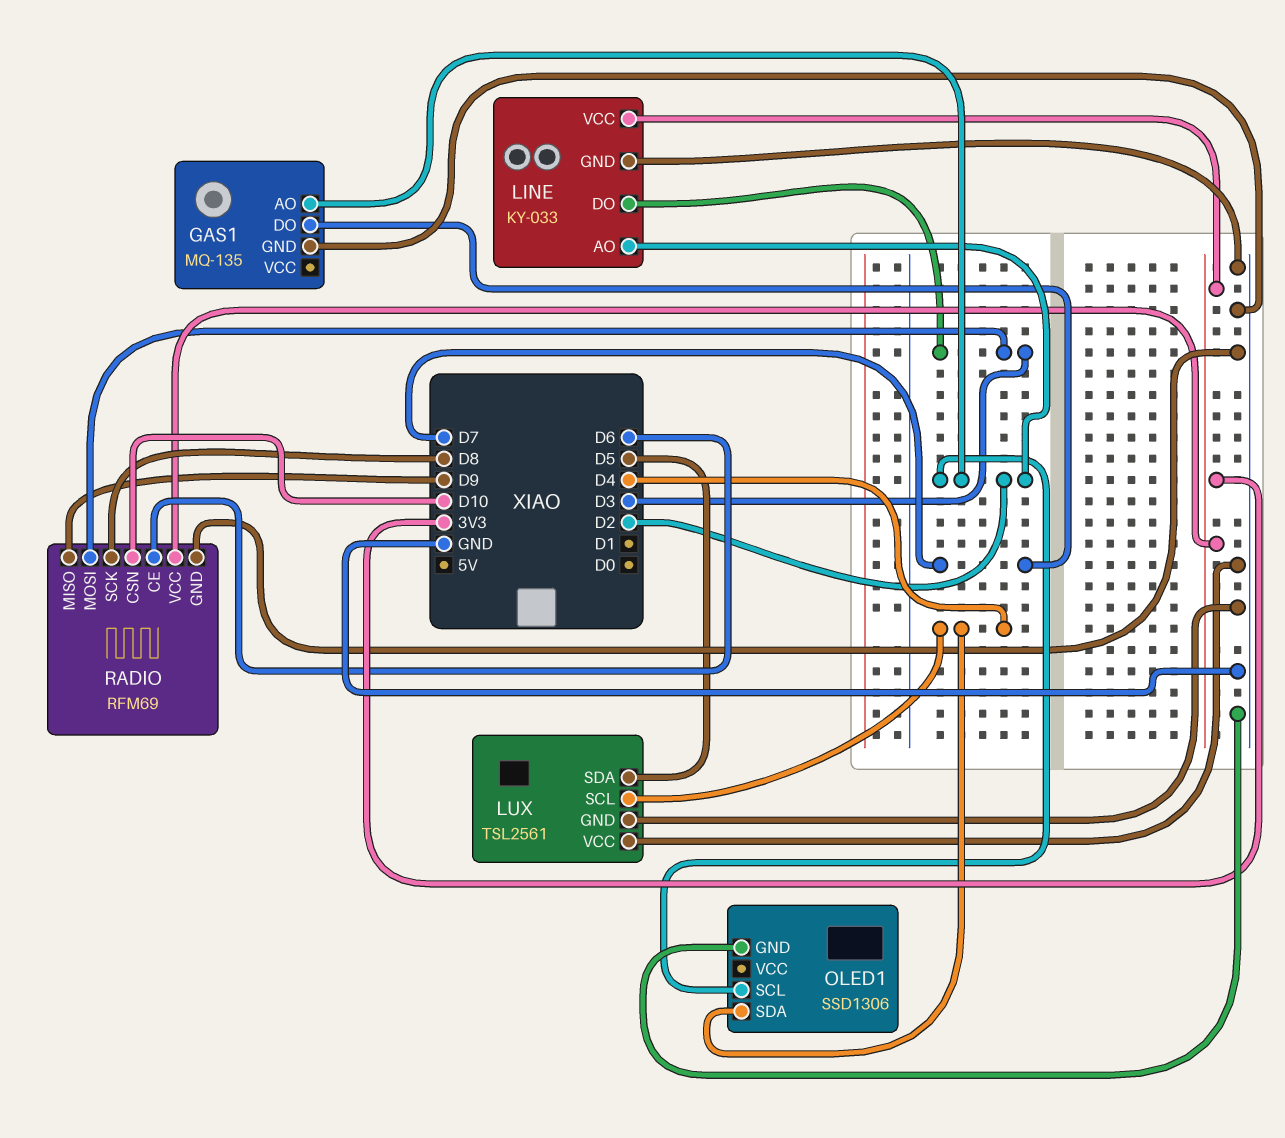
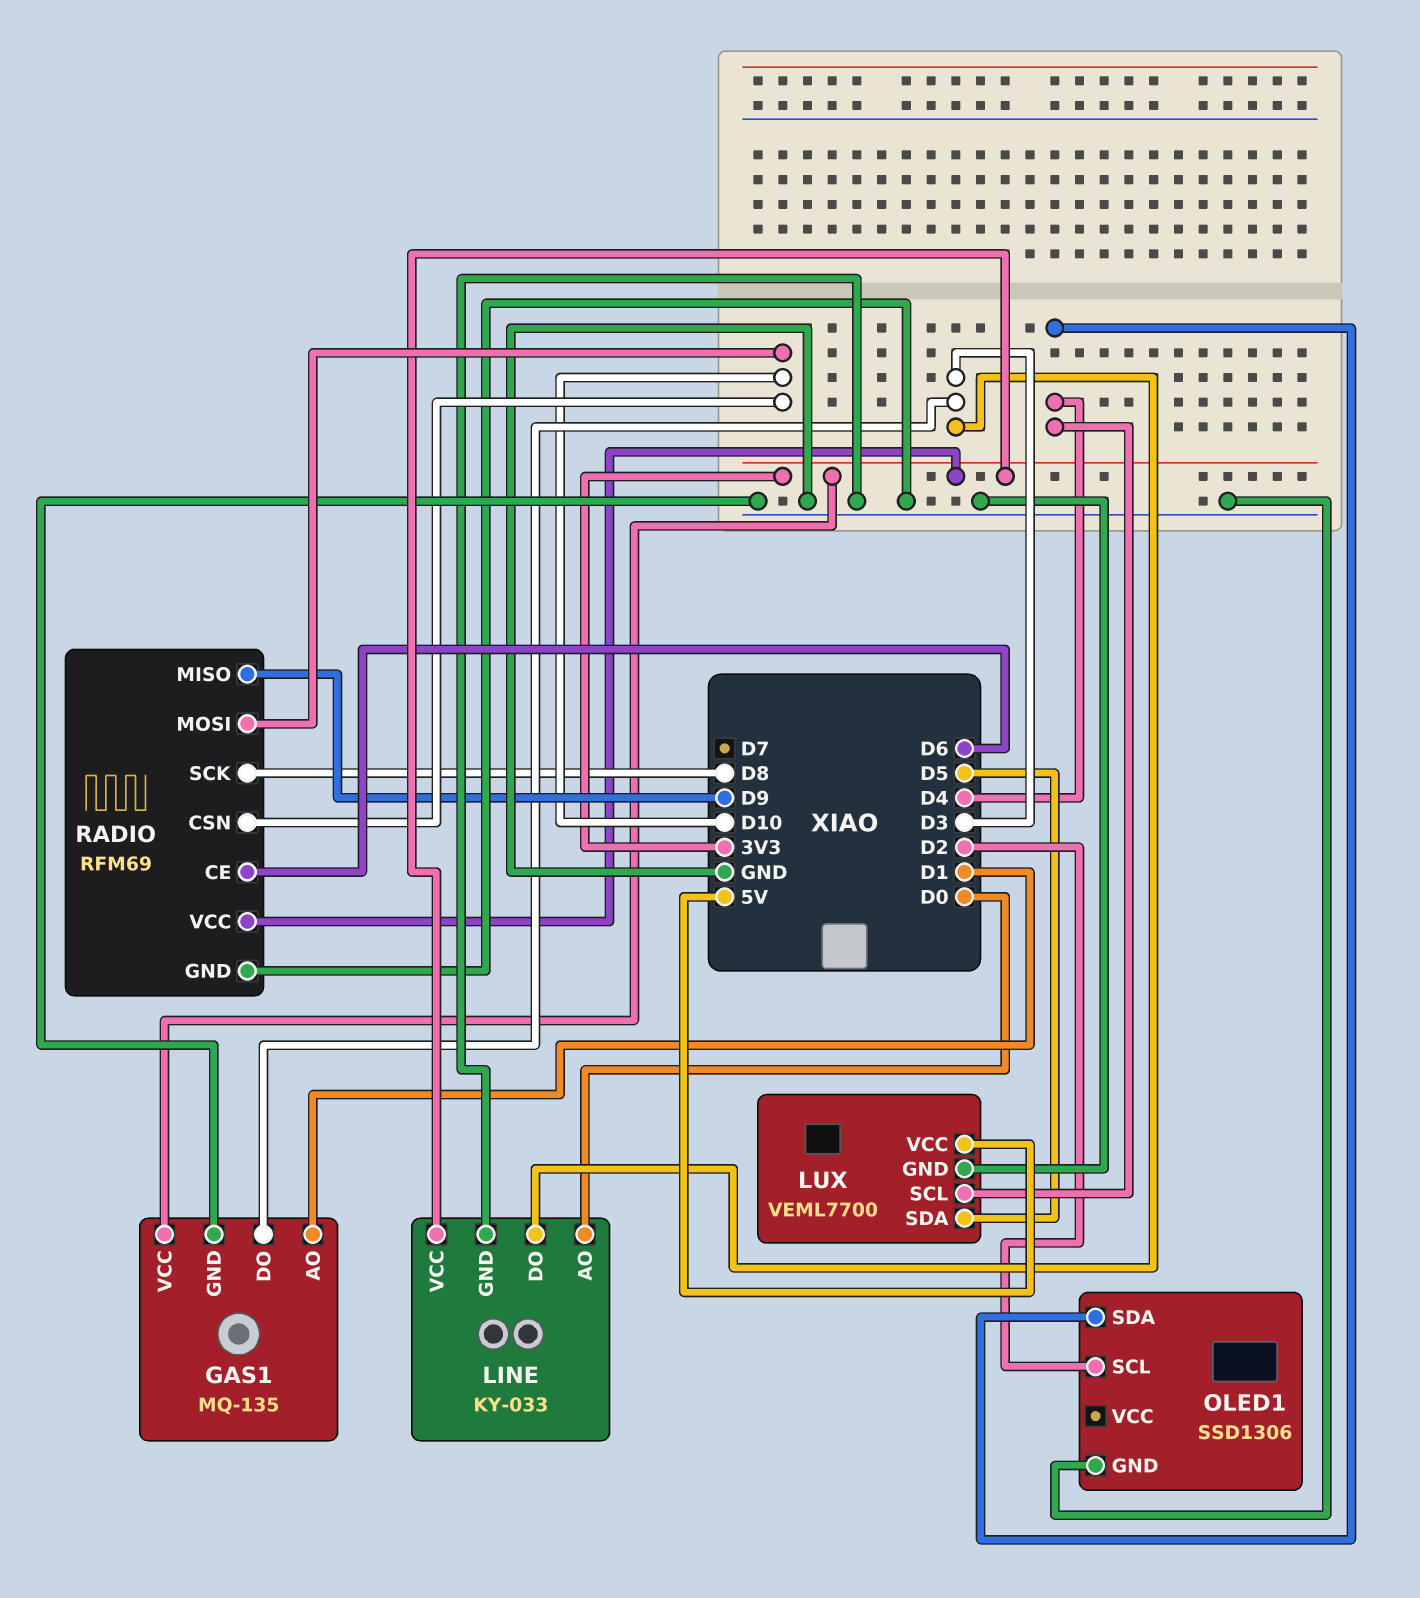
GAS1 pin AO: D2 -> D1
GAS1 pin DO: D7 -> D3
GAS1 pin VCC: none -> 3V3
LINE pin AO: D2 -> D0
LUX: TSL2561 -> VEML7700
LUX pin VCC: GND -> 5V
RADIO pin MOSI: D3 -> D10

